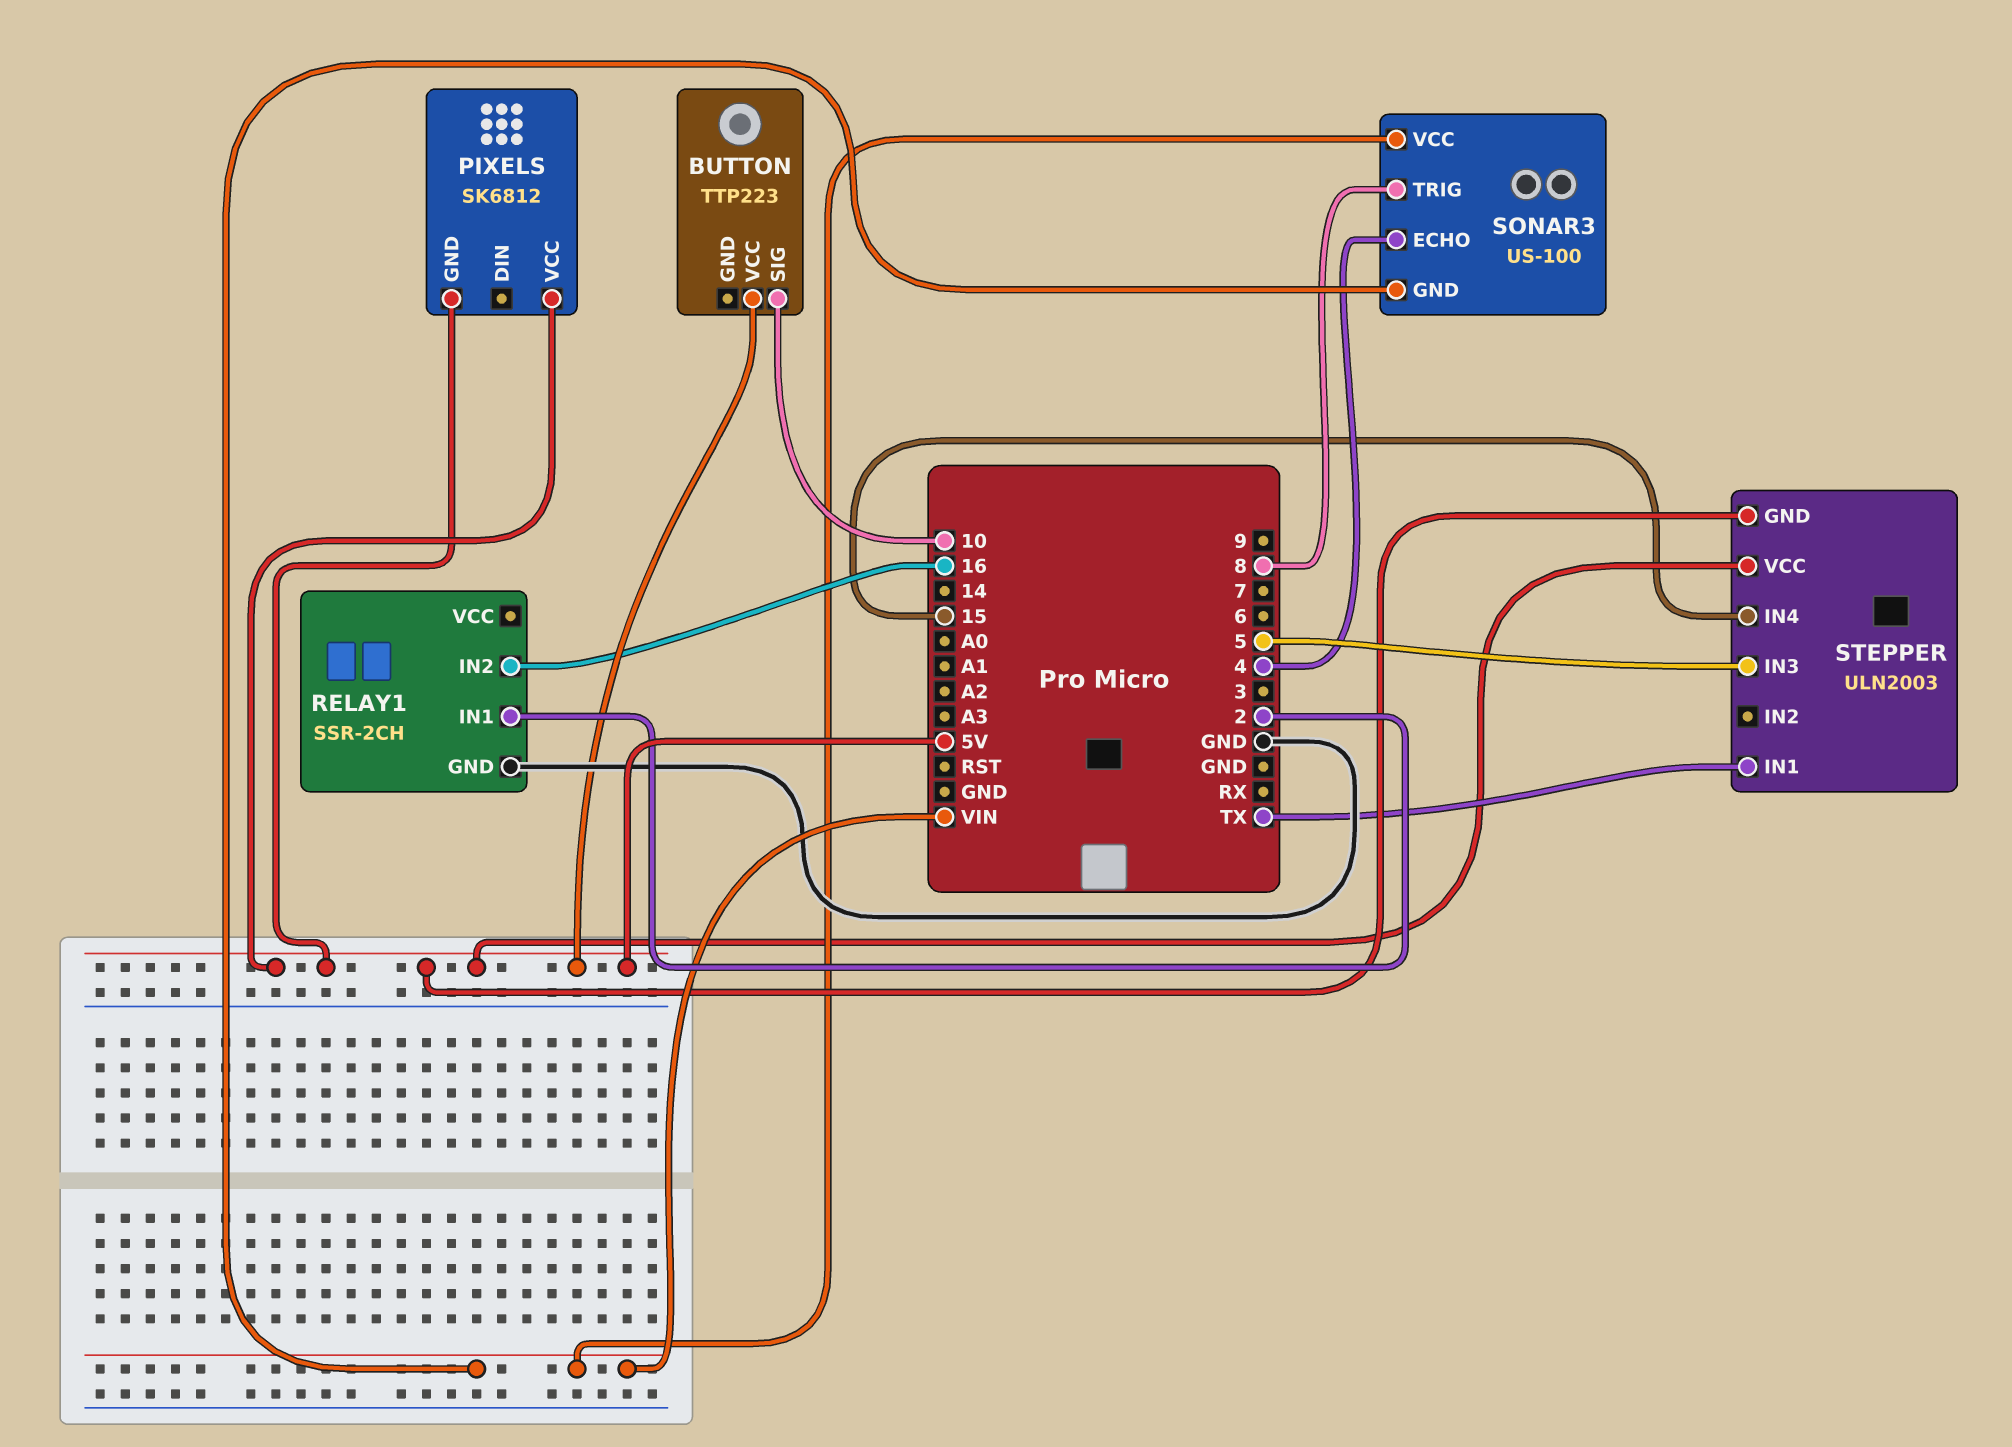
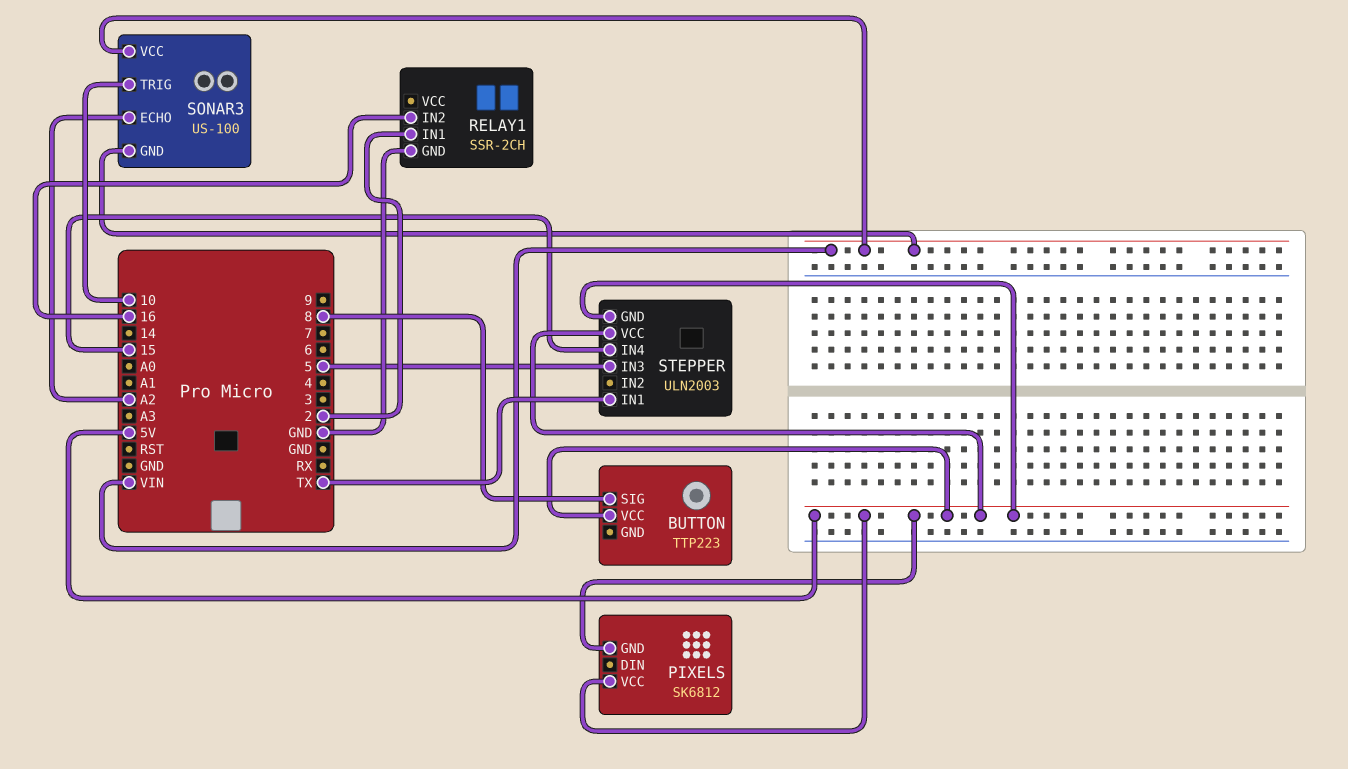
BUTTON pin SIG: 10 -> 8
SONAR3 pin ECHO: 4 -> A2
SONAR3 pin TRIG: 8 -> 10

